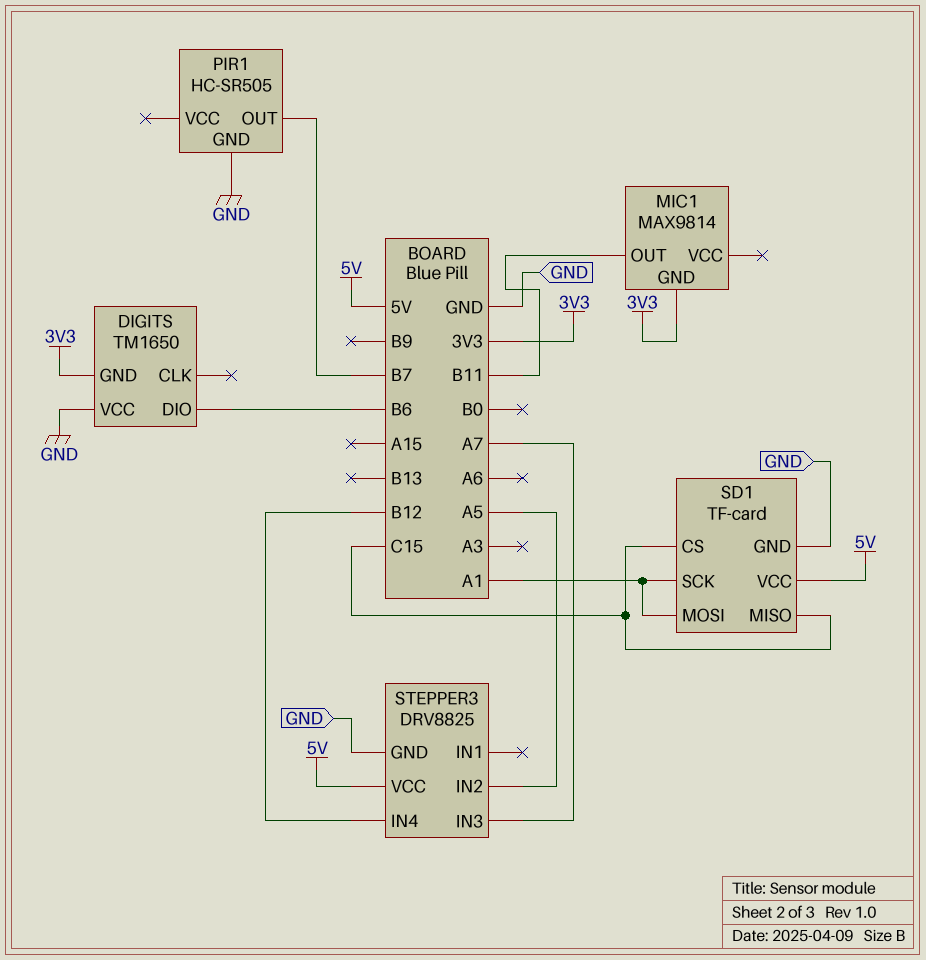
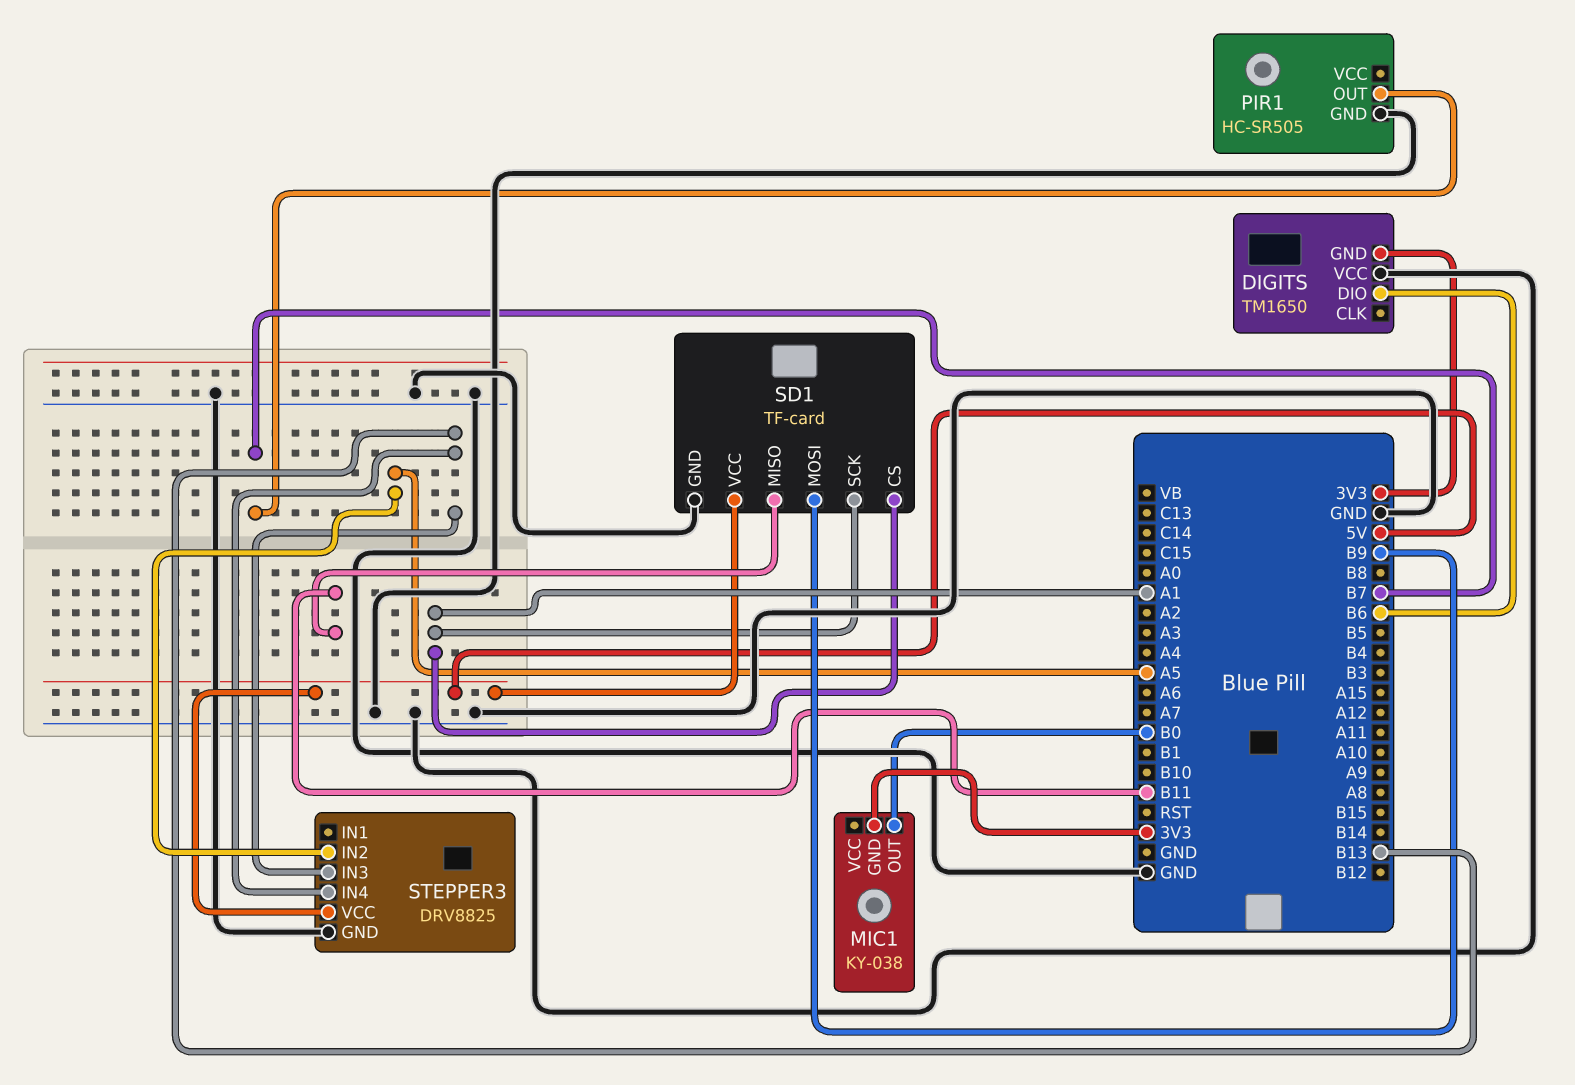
MIC1: MAX9814 -> KY-038
MIC1 pin OUT: B11 -> B0
SD1 pin CS: C15 -> A1
SD1 pin MISO: C15 -> B11
SD1 pin MOSI: A1 -> B9
STEPPER3 pin IN3: A7 -> B13
STEPPER3 pin IN4: B12 -> B13

